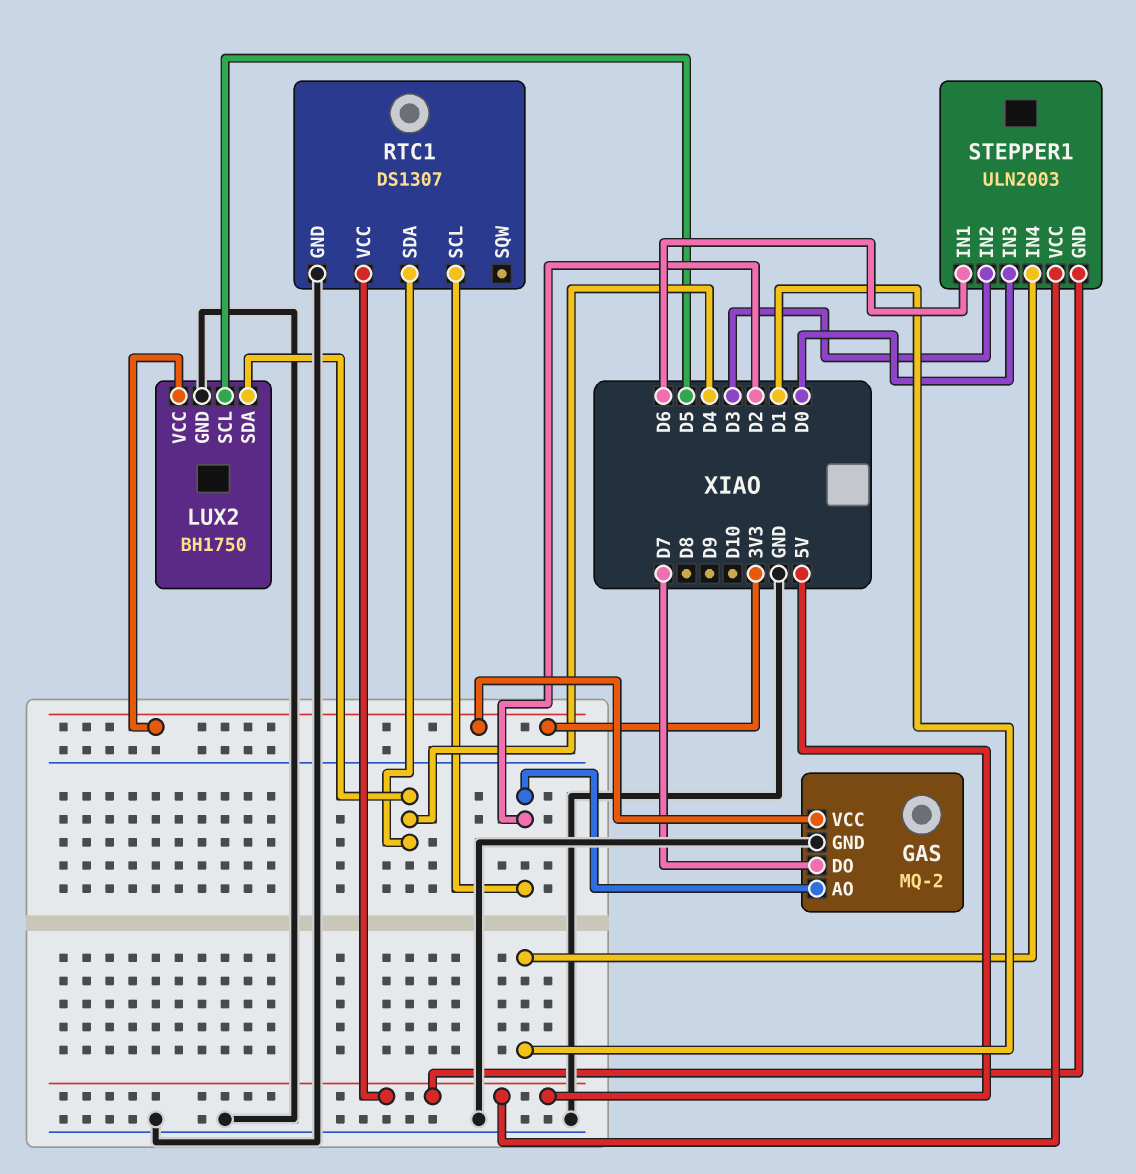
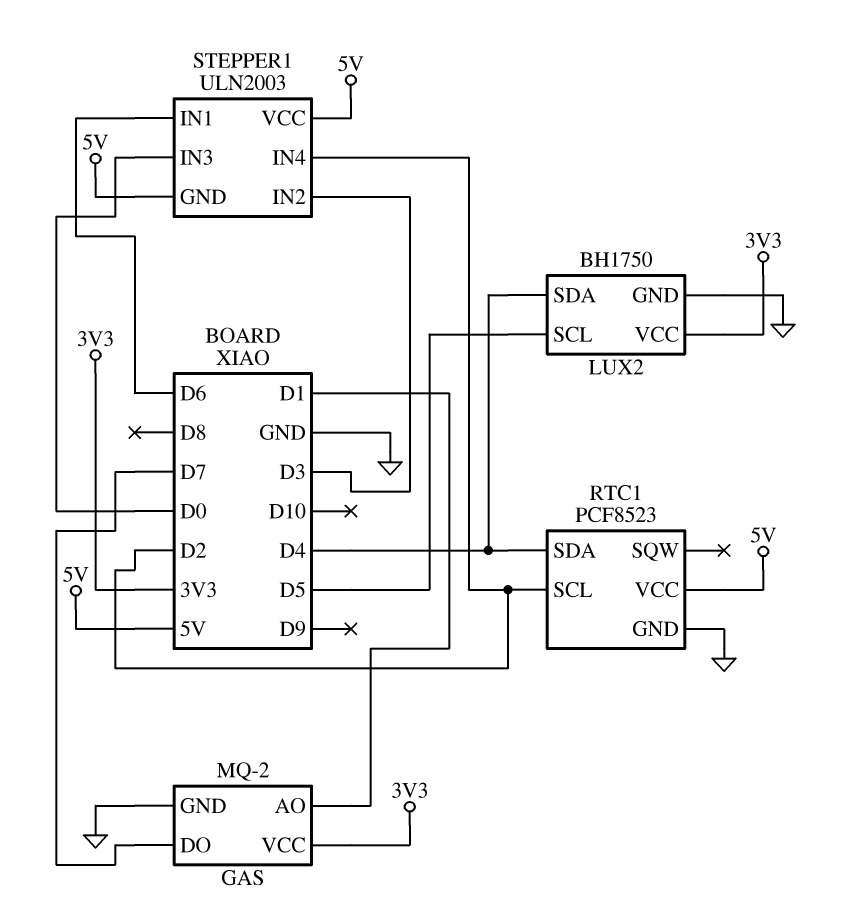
GAS pin AO: D2 -> D1
RTC1: DS1307 -> PCF8523
STEPPER1 pin IN4: D1 -> D2

